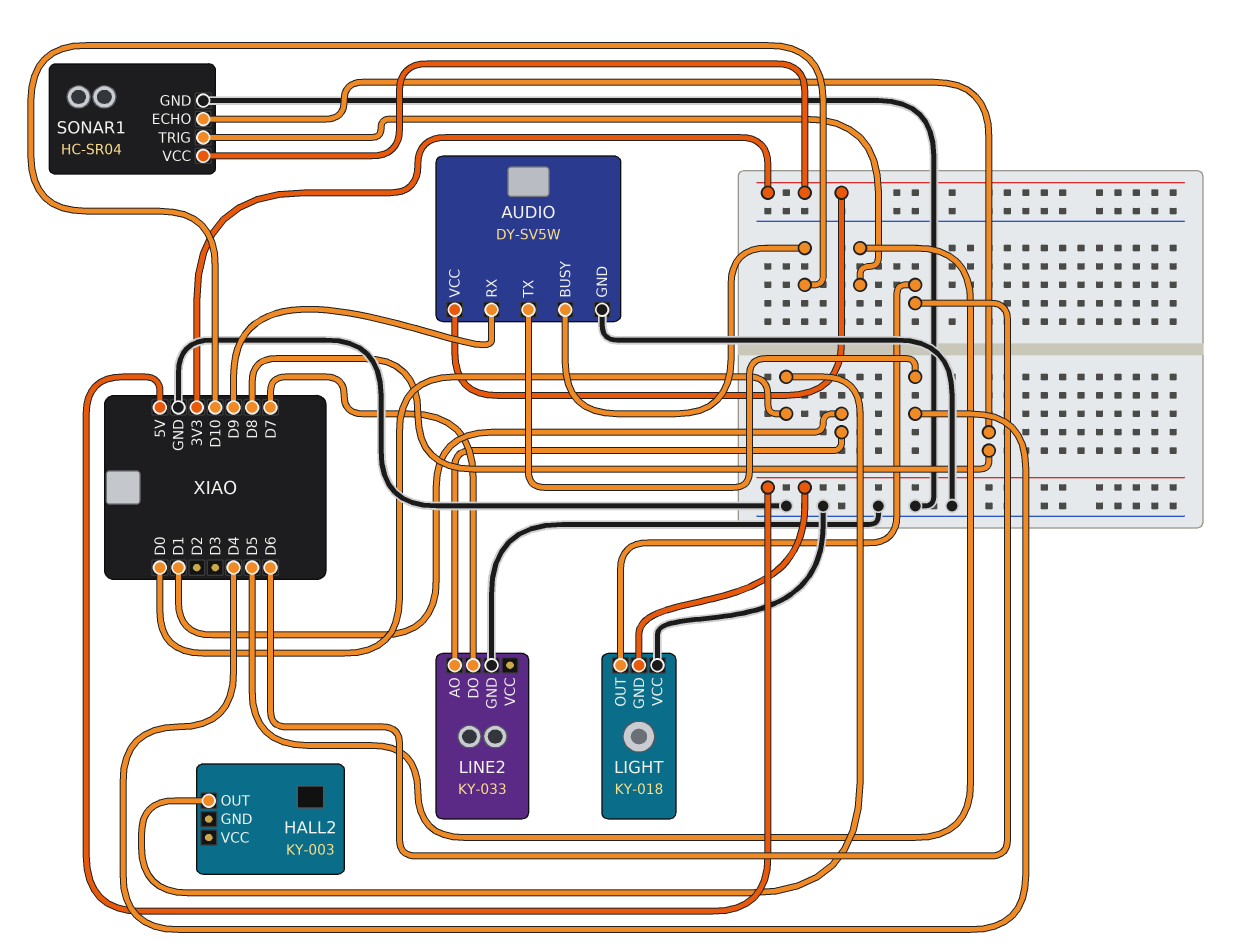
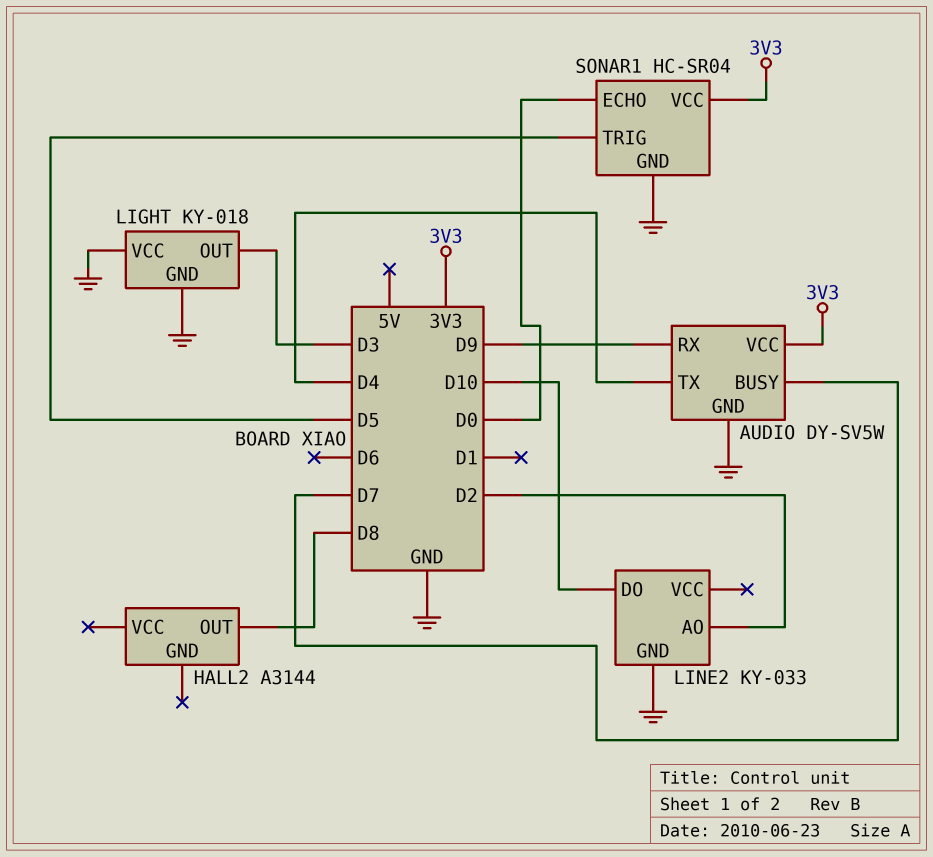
AUDIO pin BUSY: D10 -> D7
HALL2: KY-003 -> A3144
HALL2 pin OUT: D0 -> D8
LIGHT pin GND: 5V -> GND
LIGHT pin OUT: D6 -> D3
LINE2 pin AO: D1 -> D2
LINE2 pin DO: D7 -> D10
SONAR1 pin ECHO: D8 -> D0

